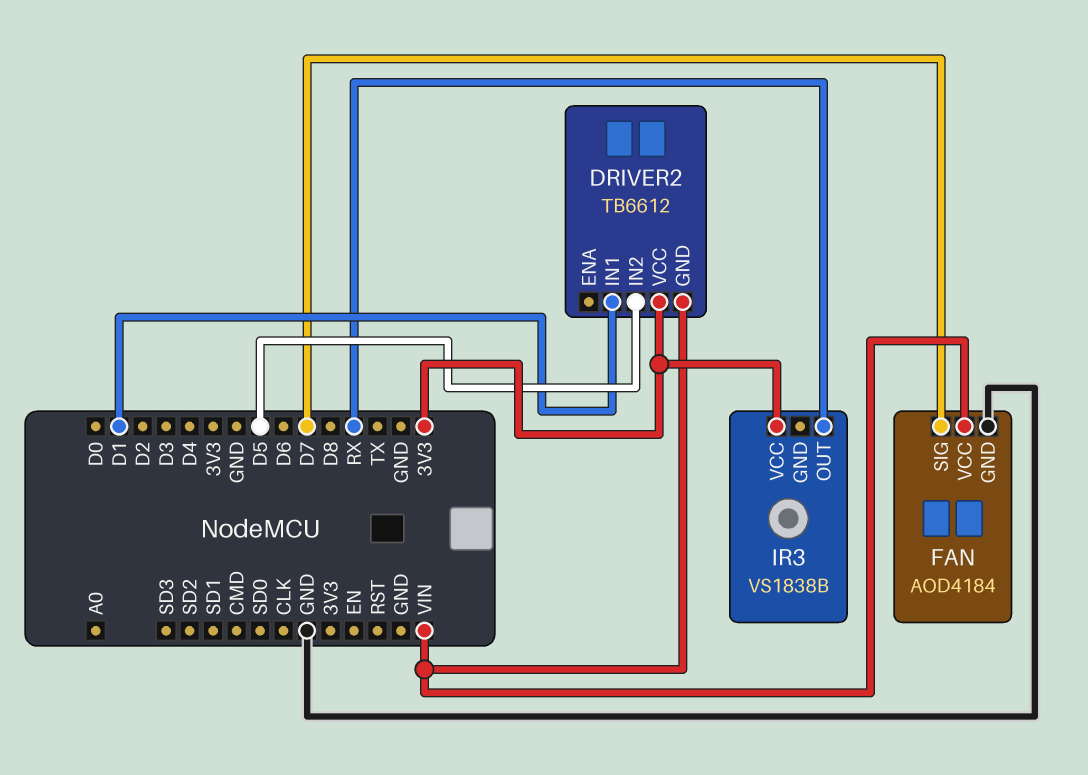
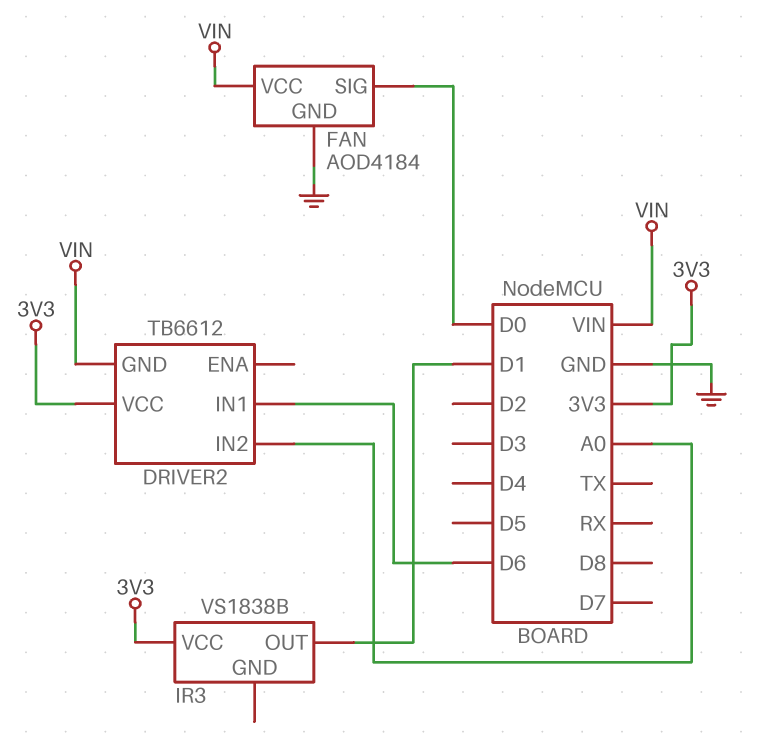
DRIVER2 pin IN1: D1 -> D6
DRIVER2 pin IN2: D5 -> A0
FAN pin SIG: D7 -> D0
IR3 pin OUT: RX -> D1

